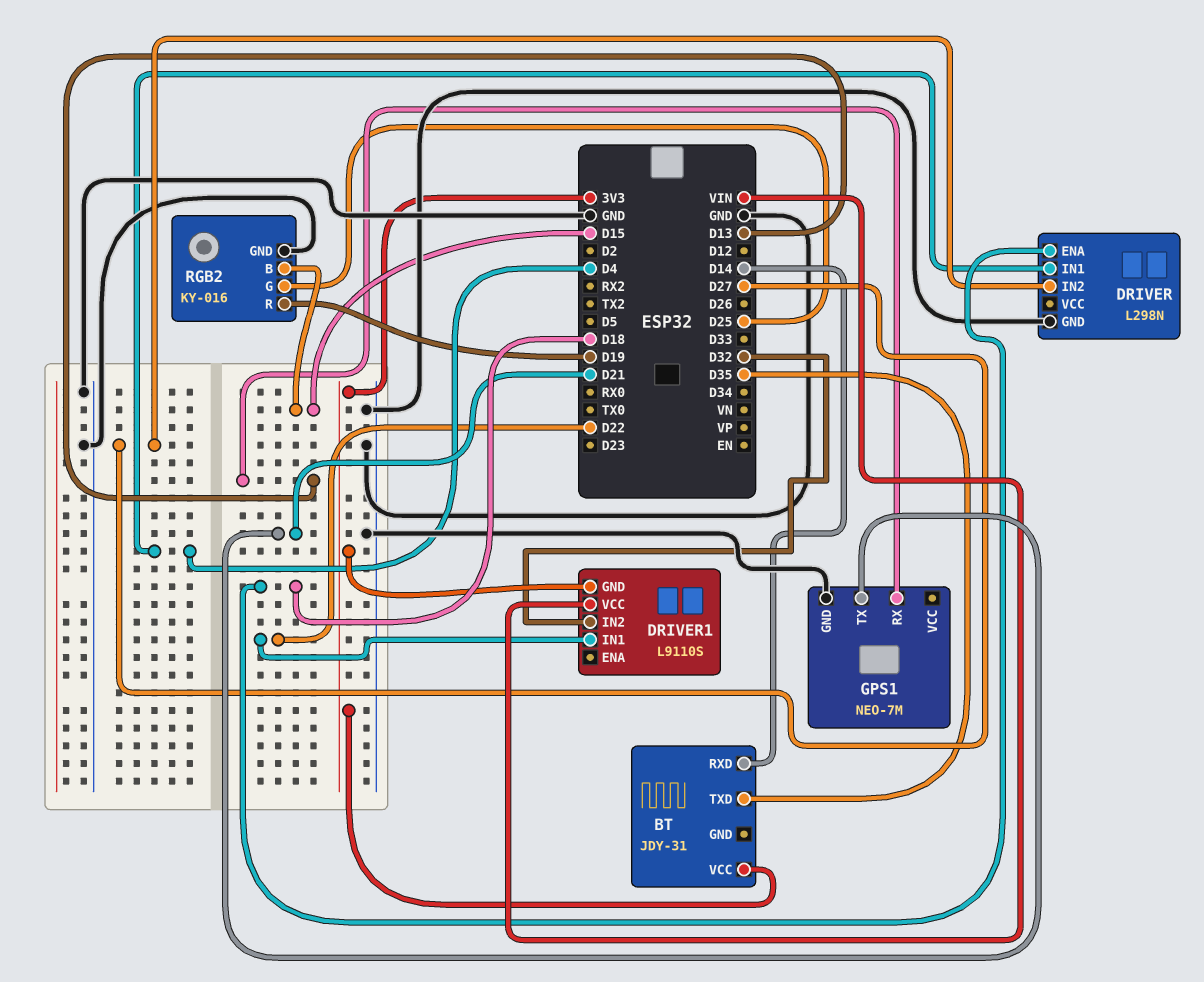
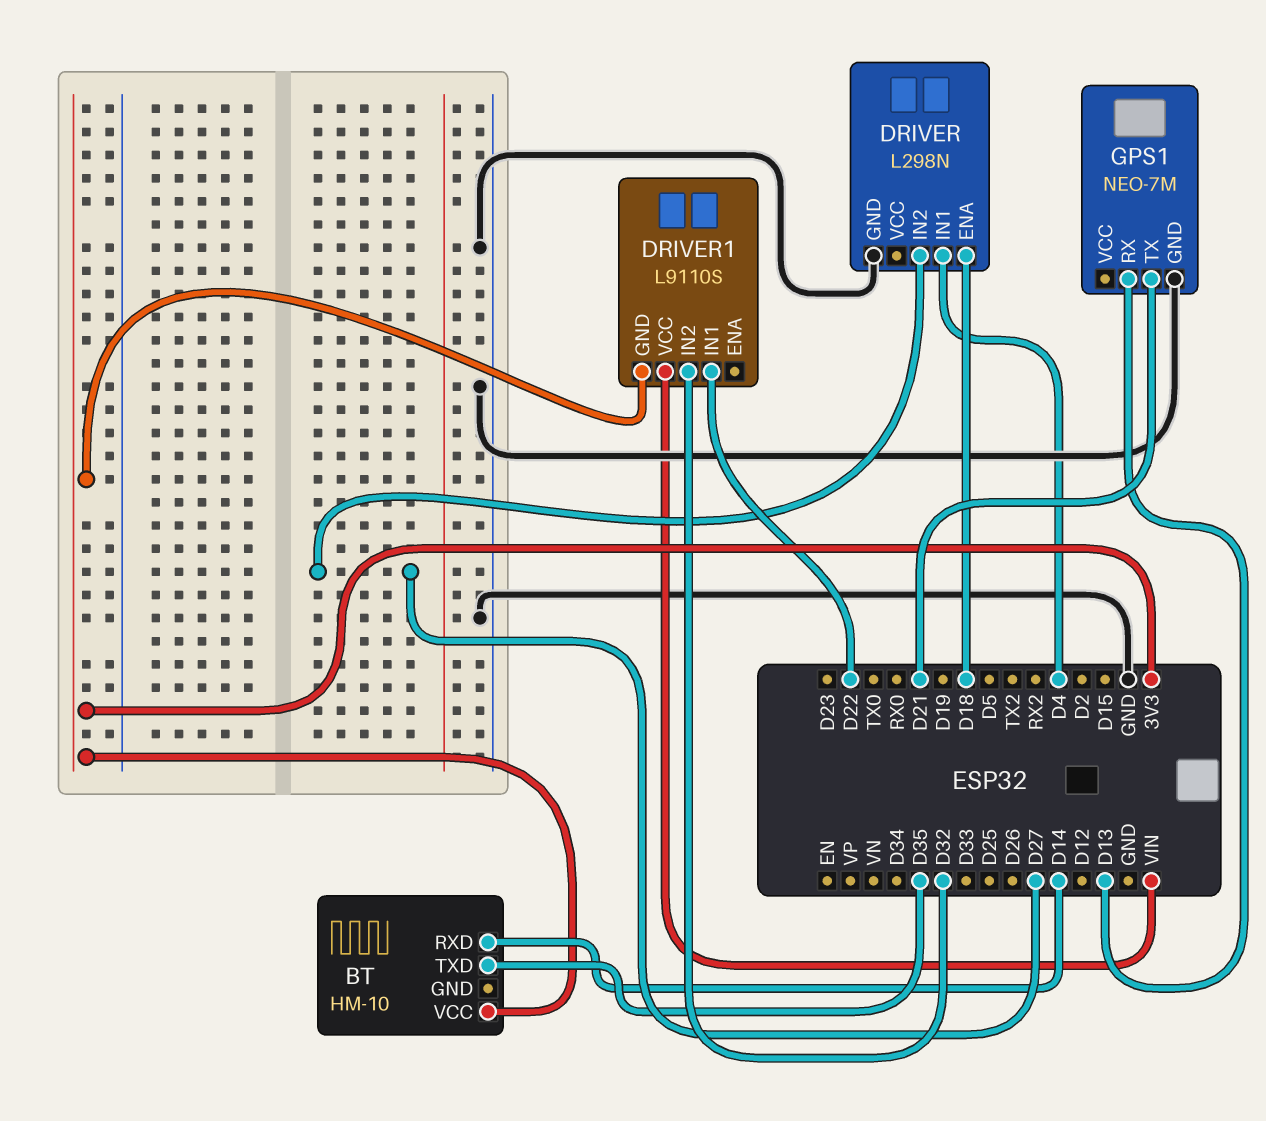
BT: JDY-31 -> HM-10
RGB2: KY-016 -> none
RGB2 pin B: D15 -> none
RGB2 pin G: D25 -> none
RGB2 pin GND: GND -> none
RGB2 pin R: D19 -> none

